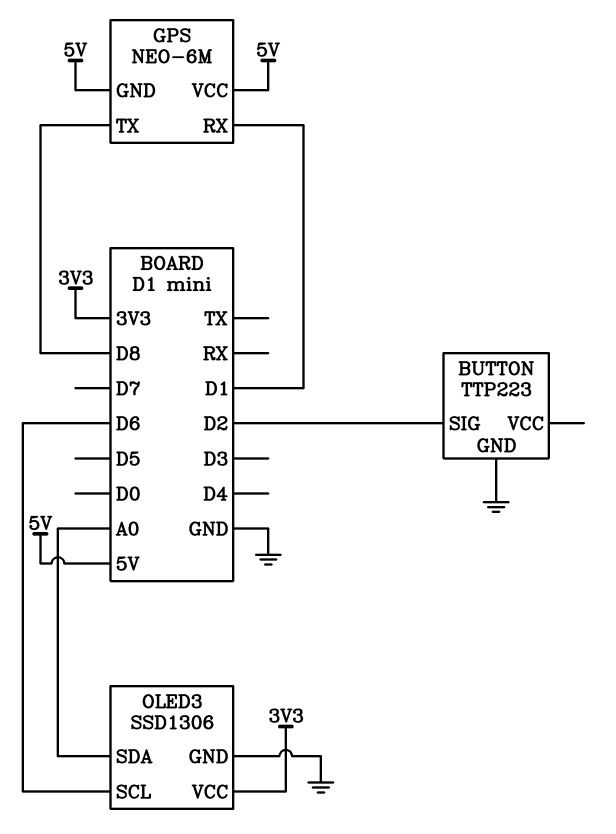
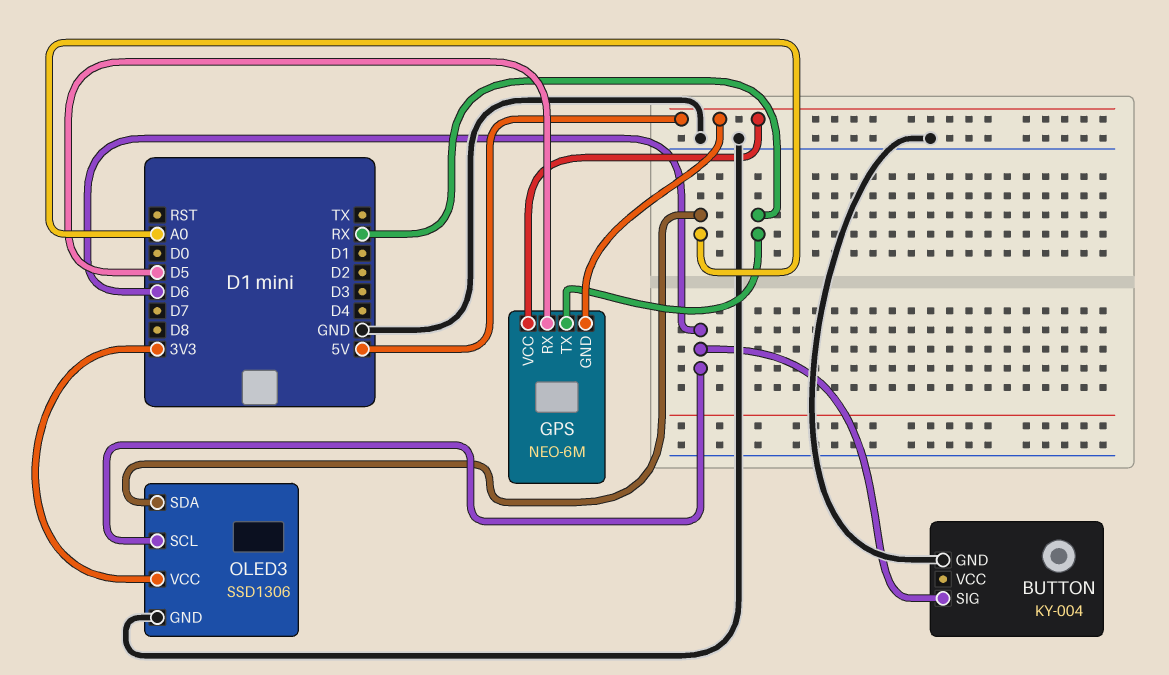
BUTTON: TTP223 -> KY-004
BUTTON pin SIG: D2 -> D6
GPS pin RX: D1 -> D5
GPS pin TX: D8 -> RX

